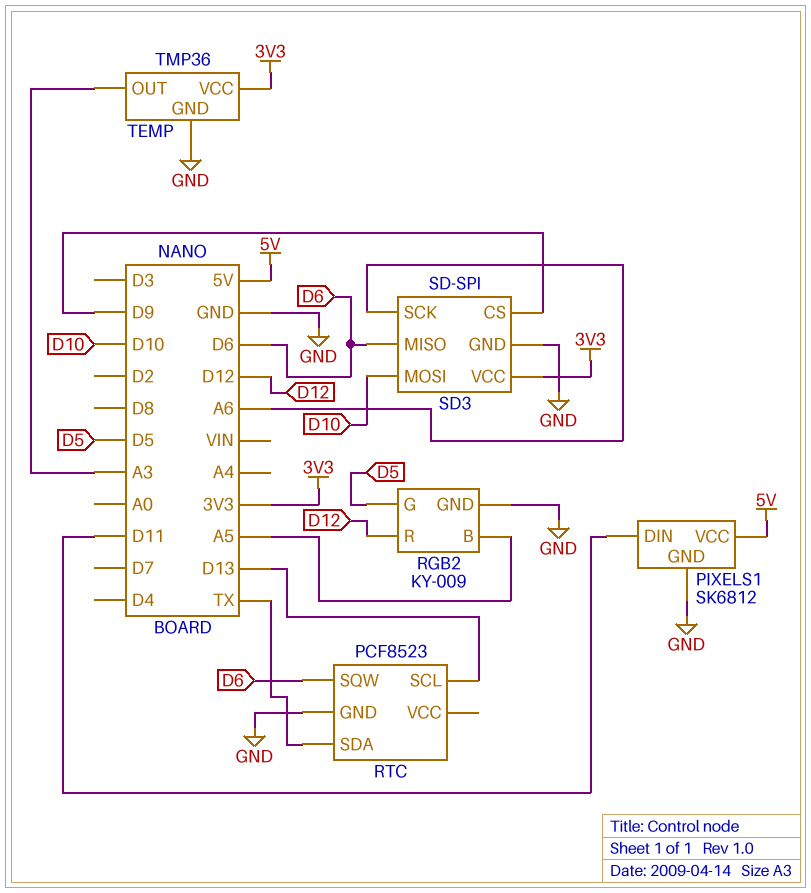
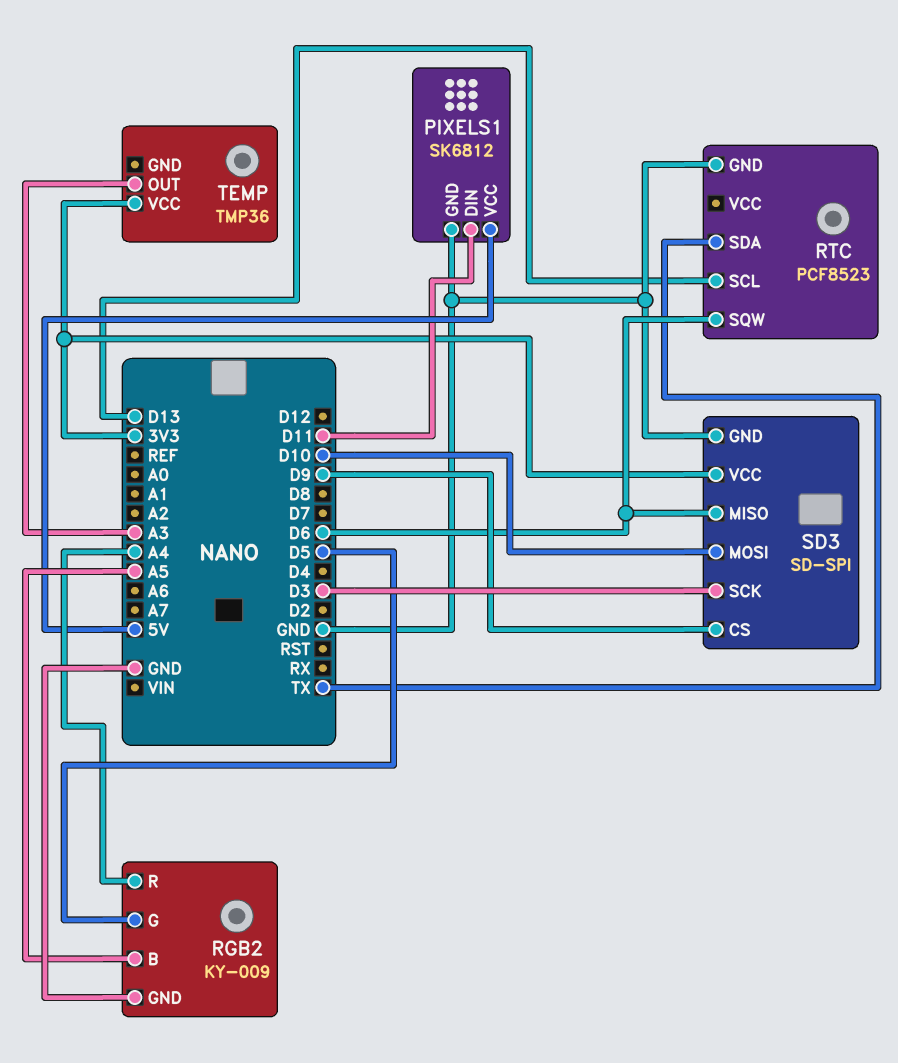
RGB2 pin R: D12 -> A4
SD3 pin SCK: A6 -> D3
TEMP pin GND: GND -> none

